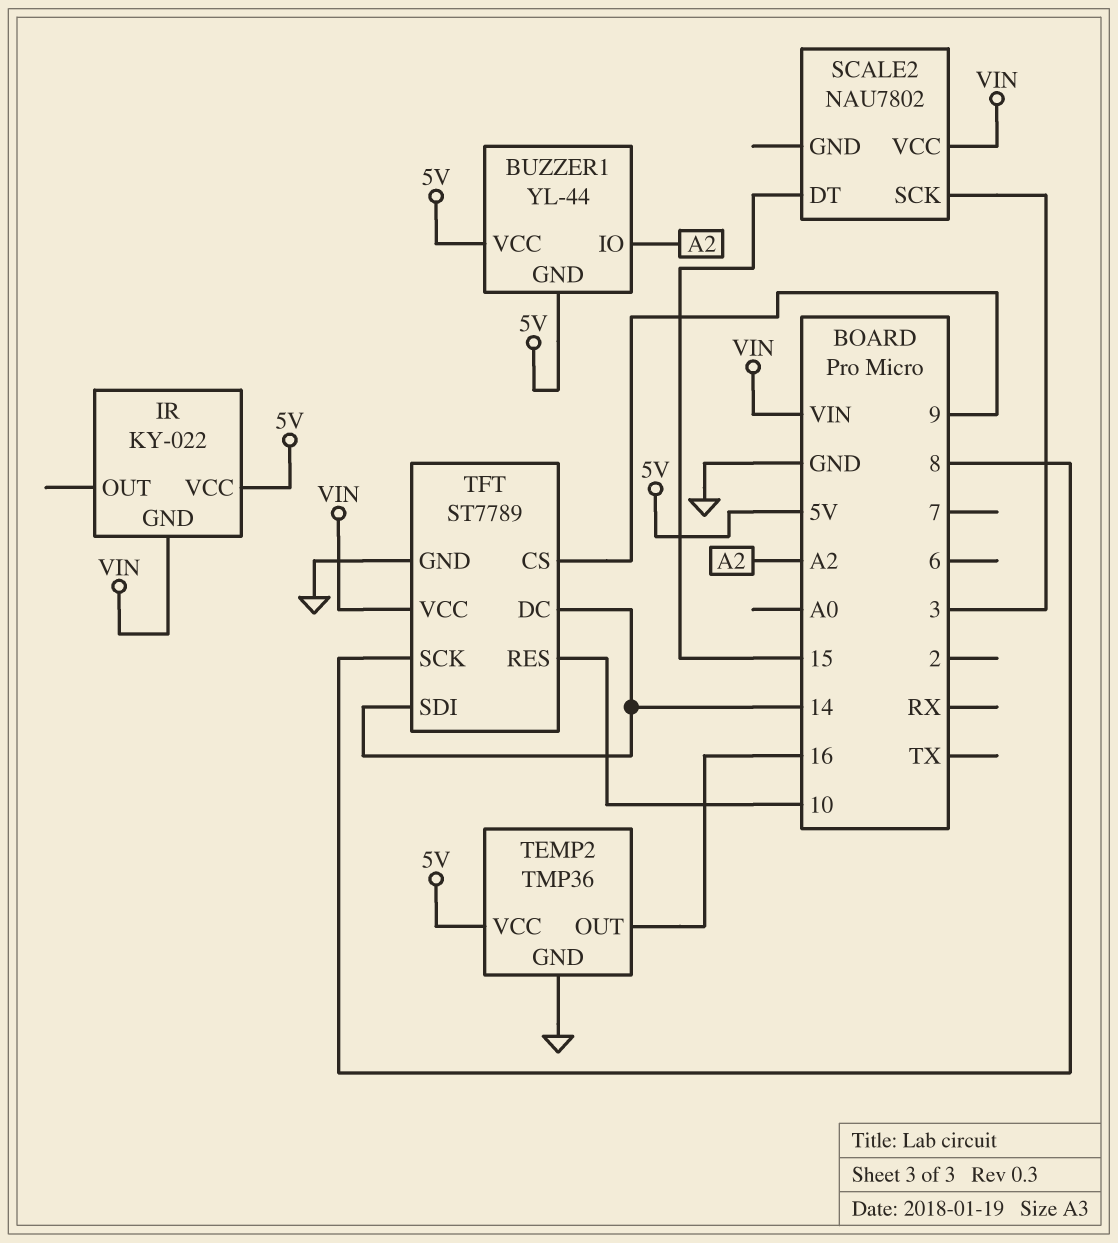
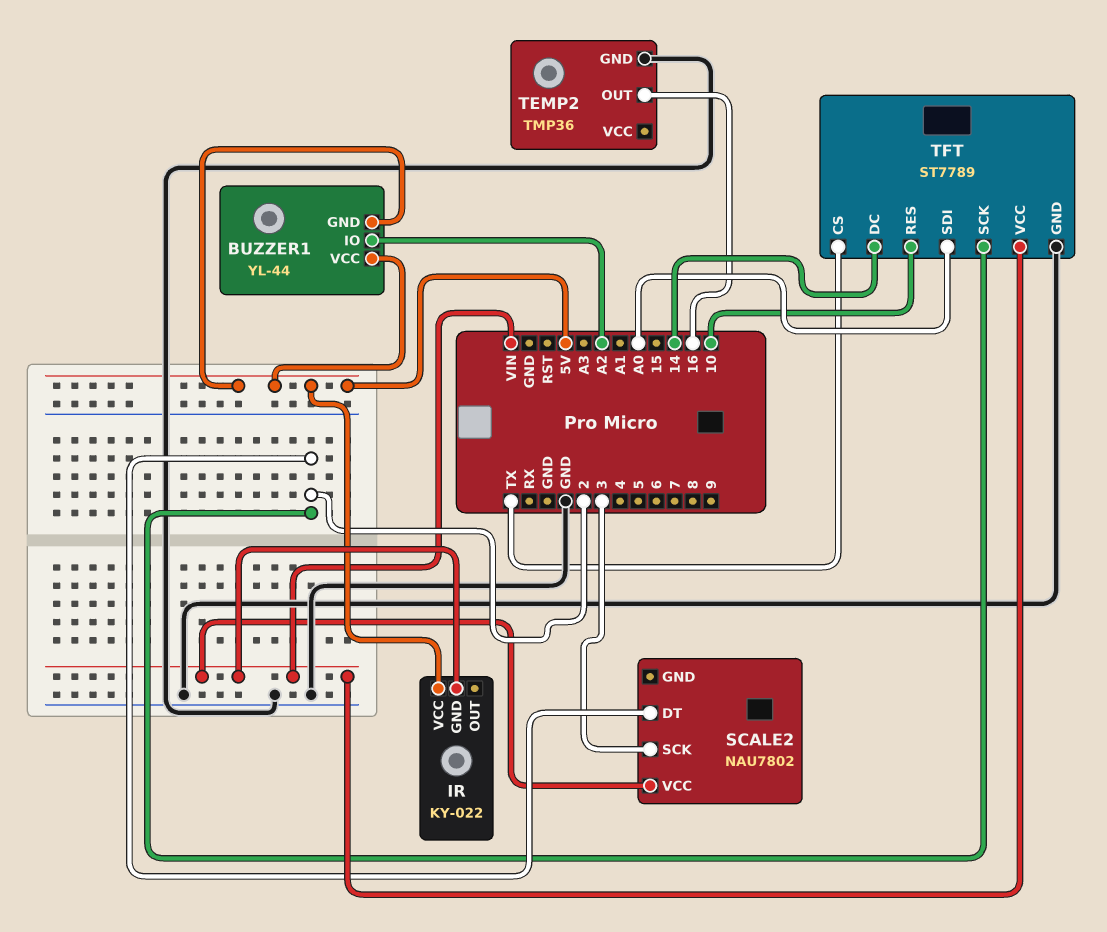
SCALE2 pin DT: 15 -> 2
TEMP2 pin VCC: 5V -> none
TFT pin CS: 9 -> TX
TFT pin SCK: 8 -> 2
TFT pin SDI: 14 -> A0

